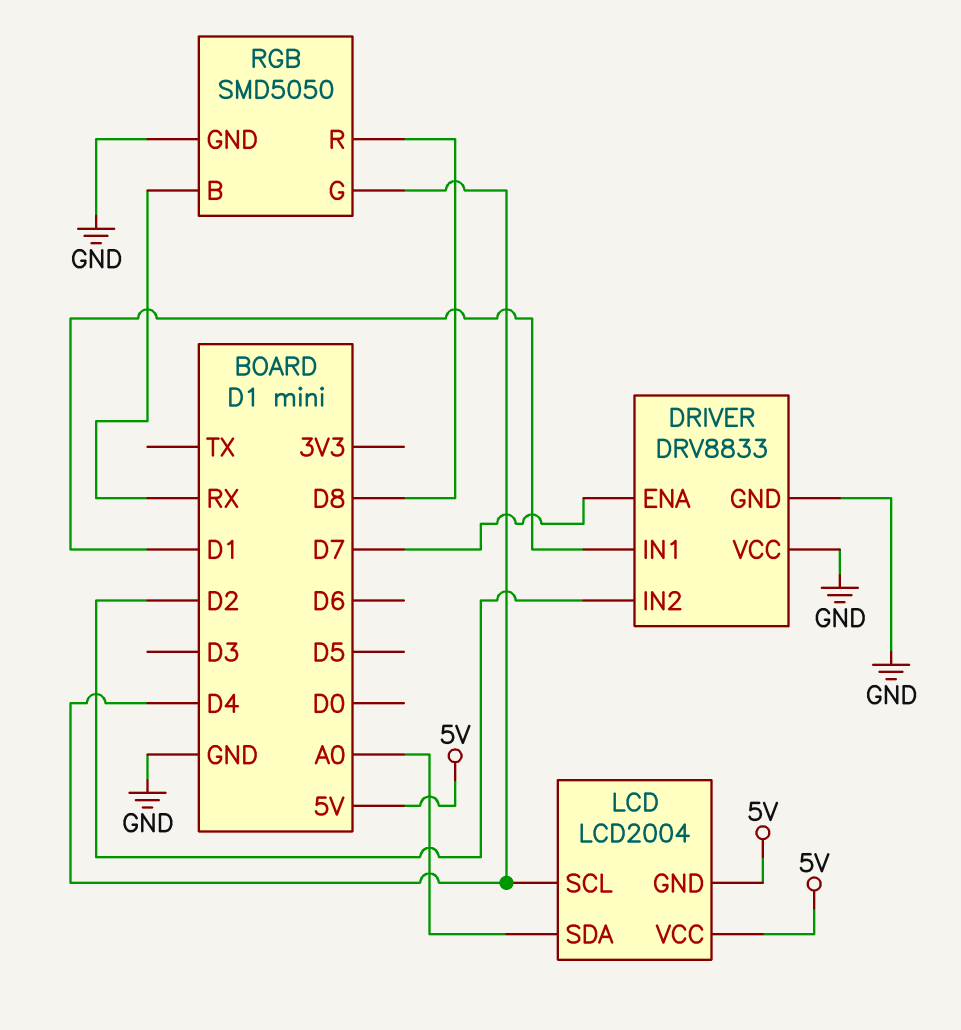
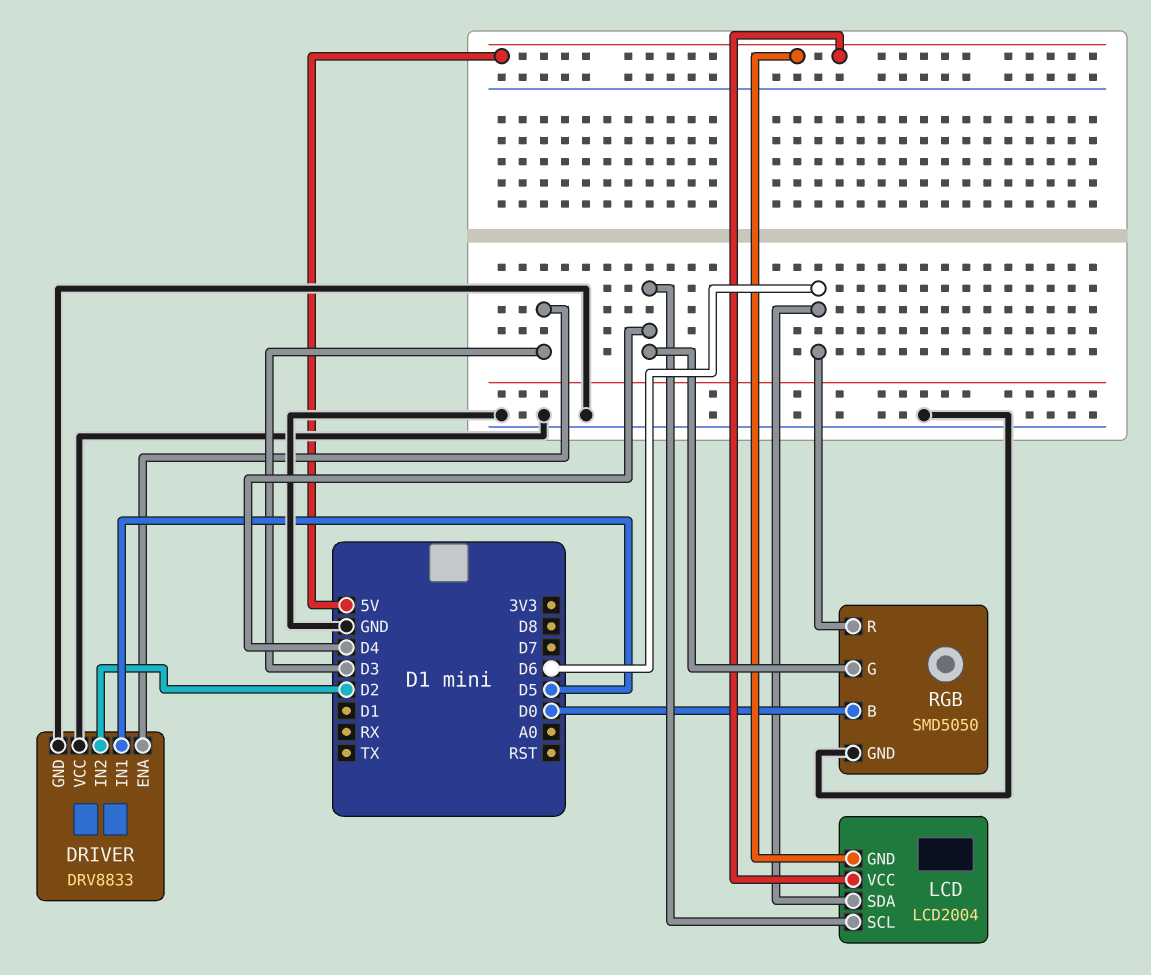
DRIVER pin ENA: D7 -> D3
DRIVER pin IN1: D1 -> D5
LCD pin SDA: A0 -> D6
RGB pin B: RX -> D0
RGB pin R: D8 -> D6

